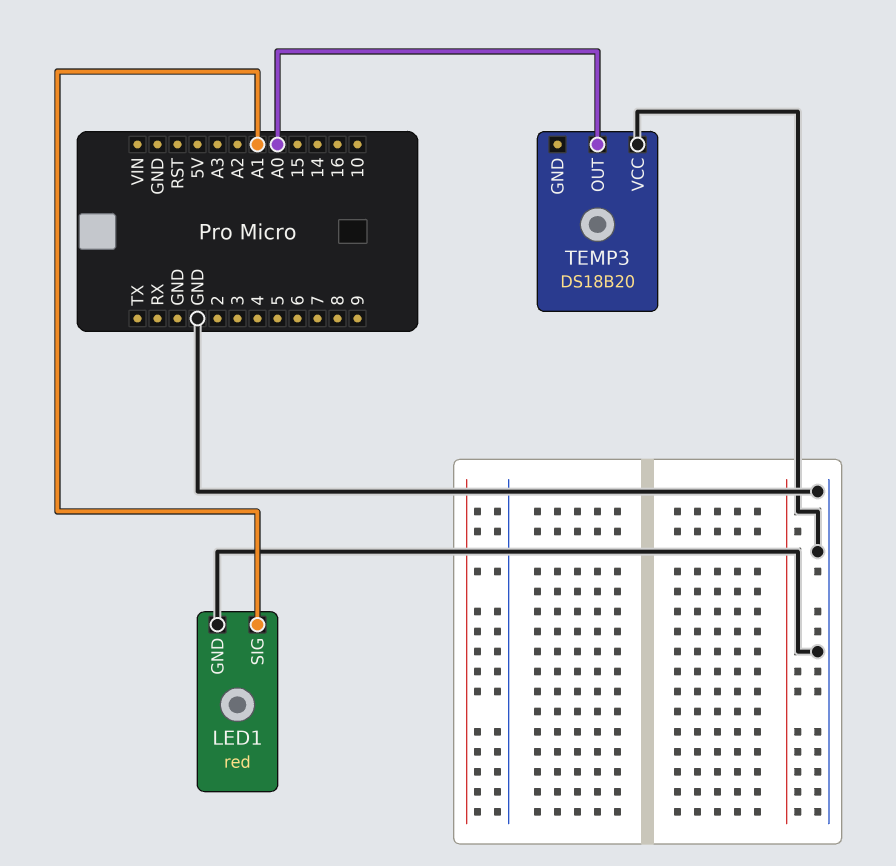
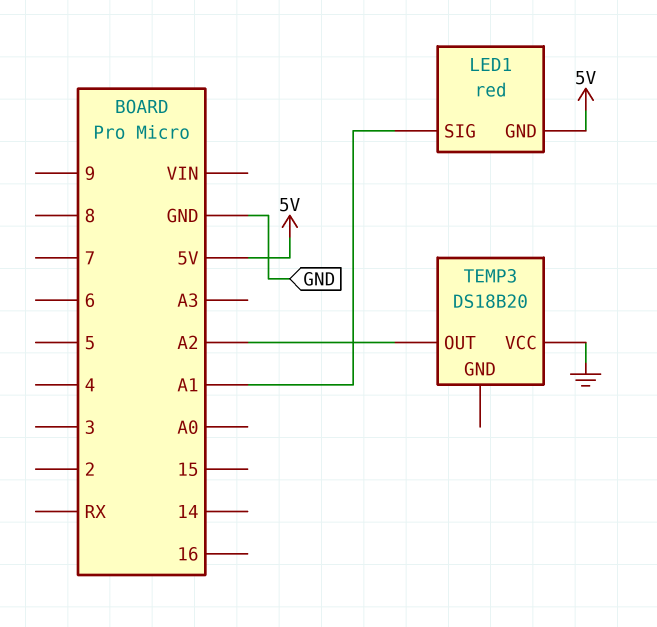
LED1 pin GND: GND -> 5V
TEMP3 pin OUT: A0 -> A2

